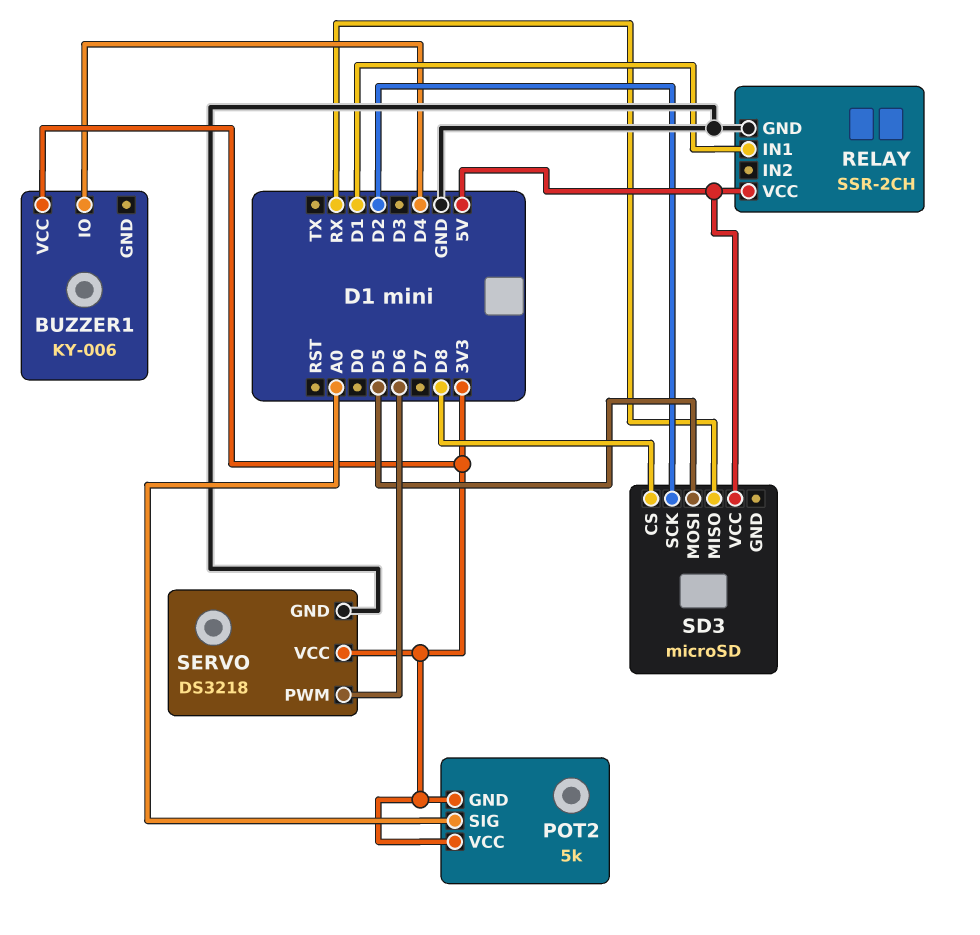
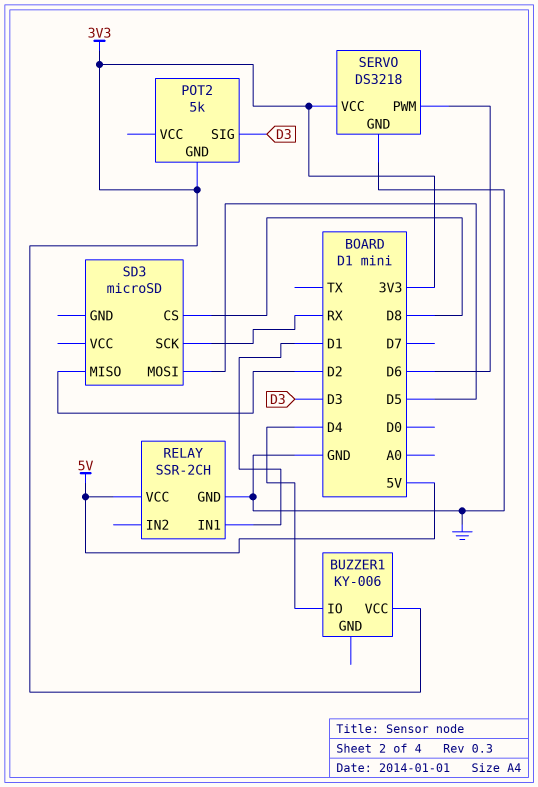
POT2 pin SIG: A0 -> D3
POT2 pin VCC: 3V3 -> none
SD3 pin MISO: RX -> D2
SD3 pin SCK: D2 -> RX
SD3 pin VCC: 5V -> none

